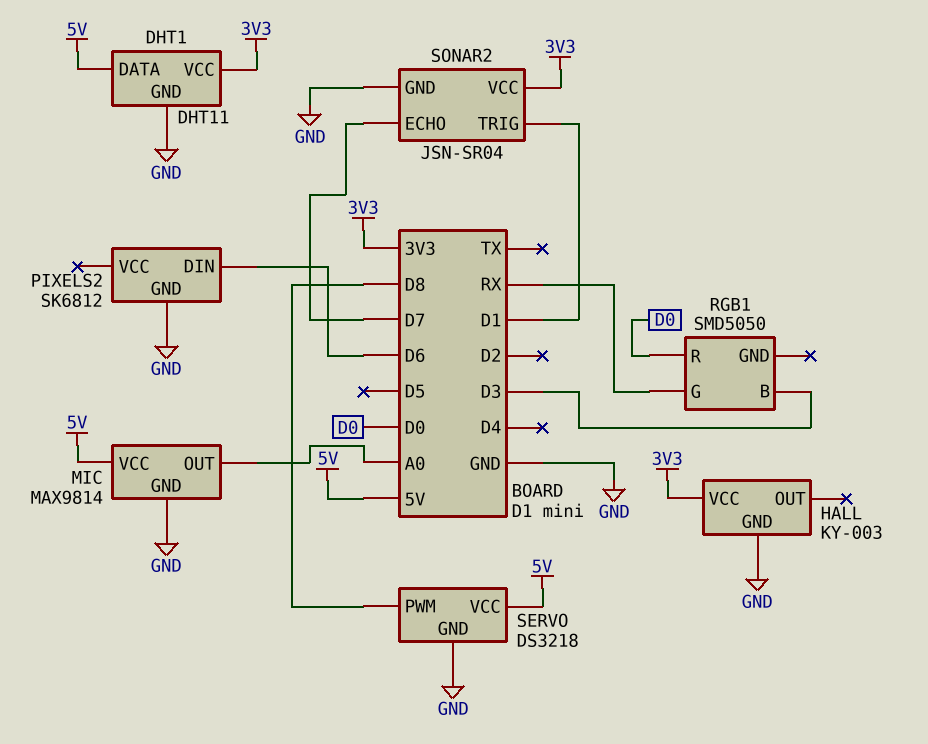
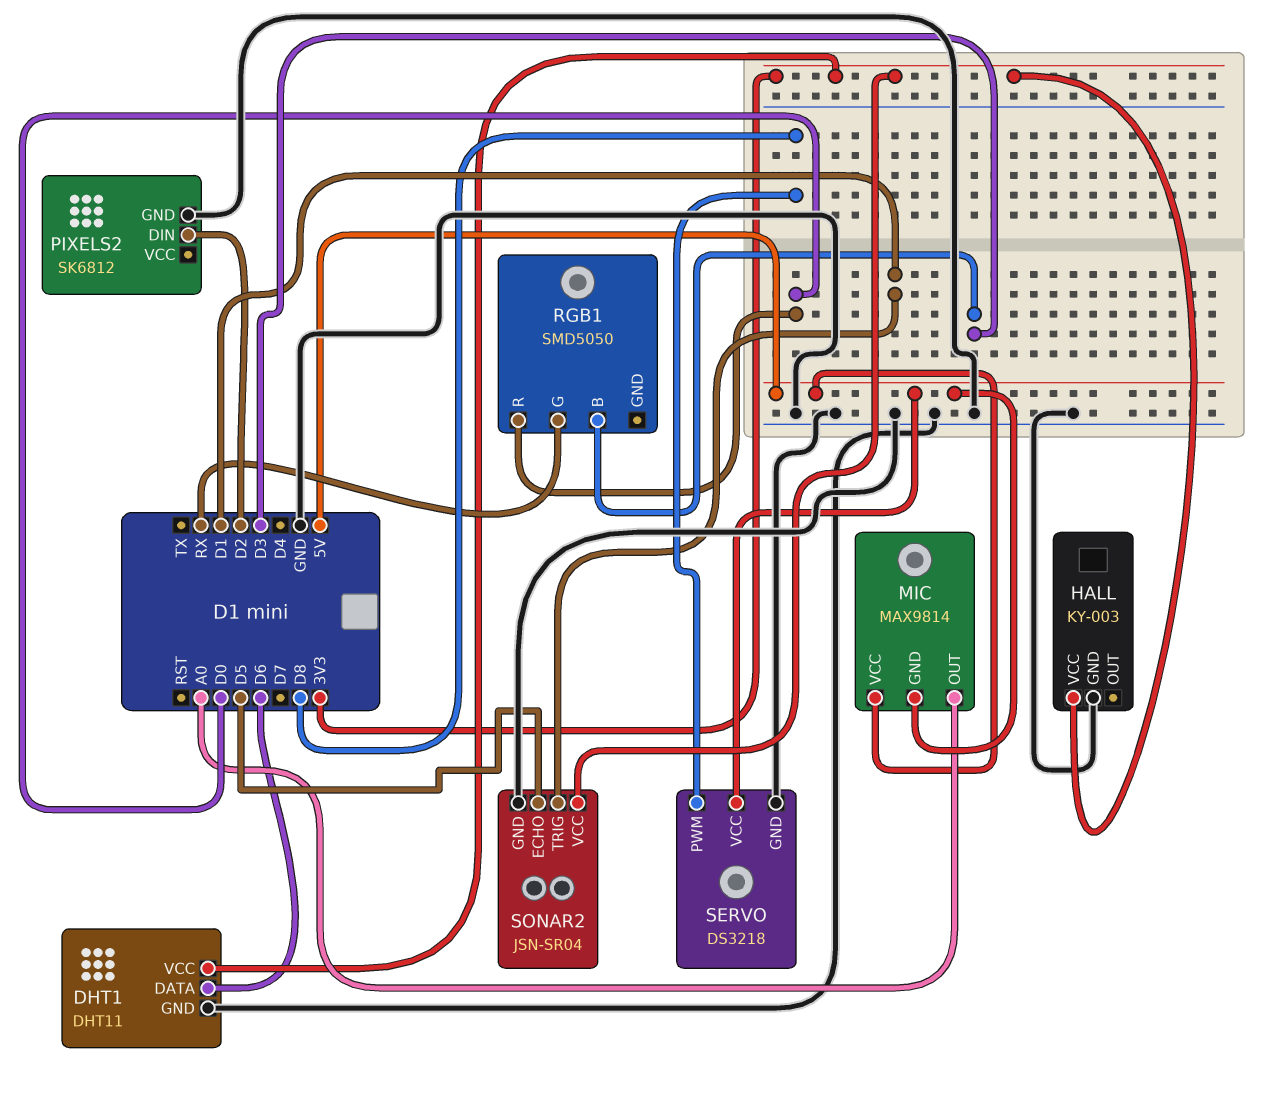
DHT1 pin DATA: 5V -> D6
MIC pin GND: GND -> 5V
PIXELS2 pin DIN: D6 -> D2
SONAR2 pin ECHO: D7 -> D5

